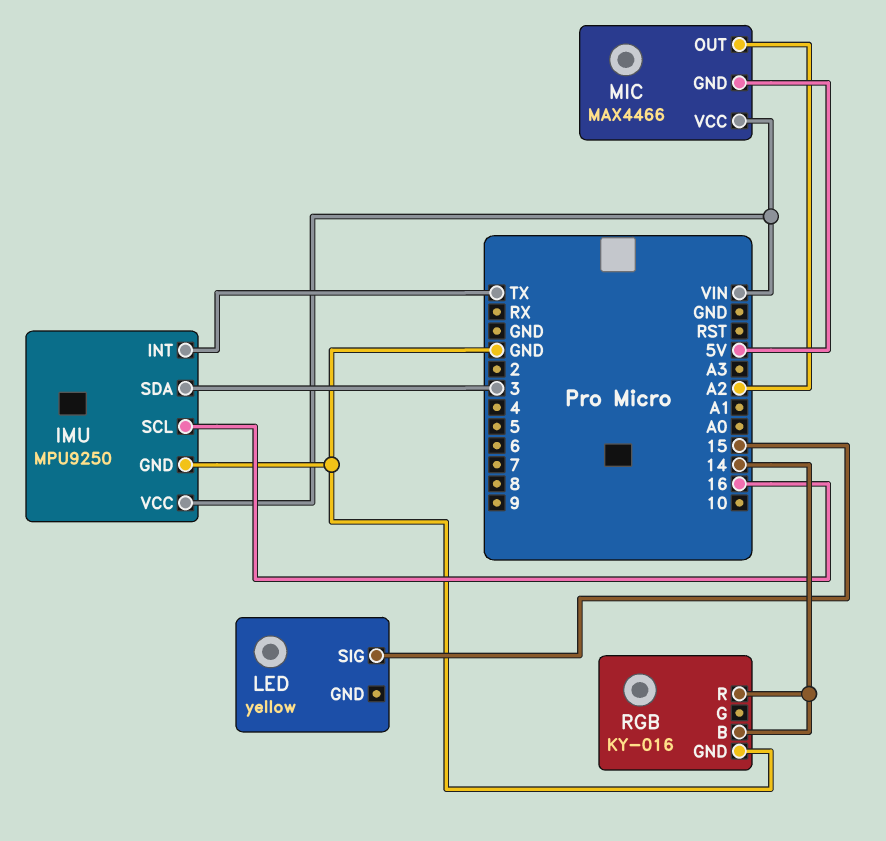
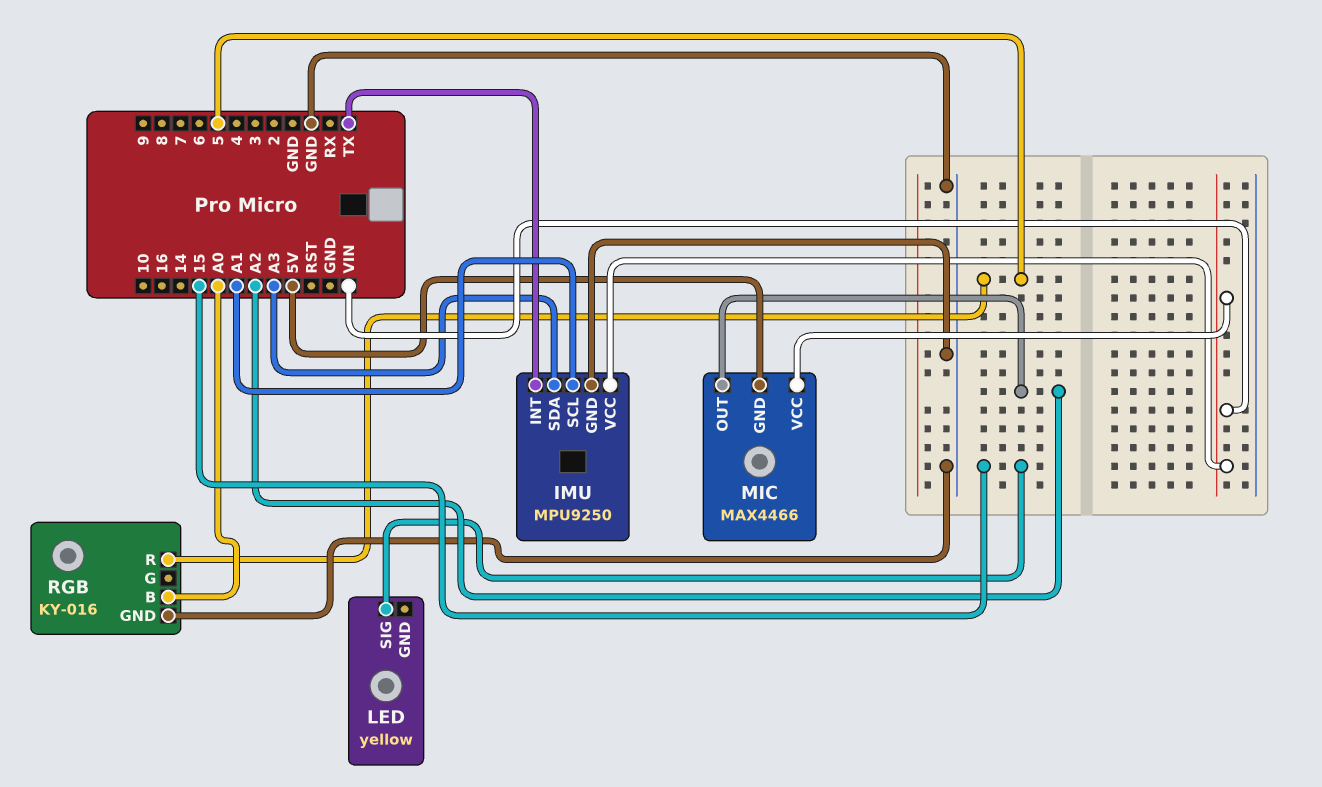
IMU pin SCL: 16 -> A1
IMU pin SDA: 3 -> A3
RGB pin B: 14 -> A0
RGB pin R: 14 -> 5

